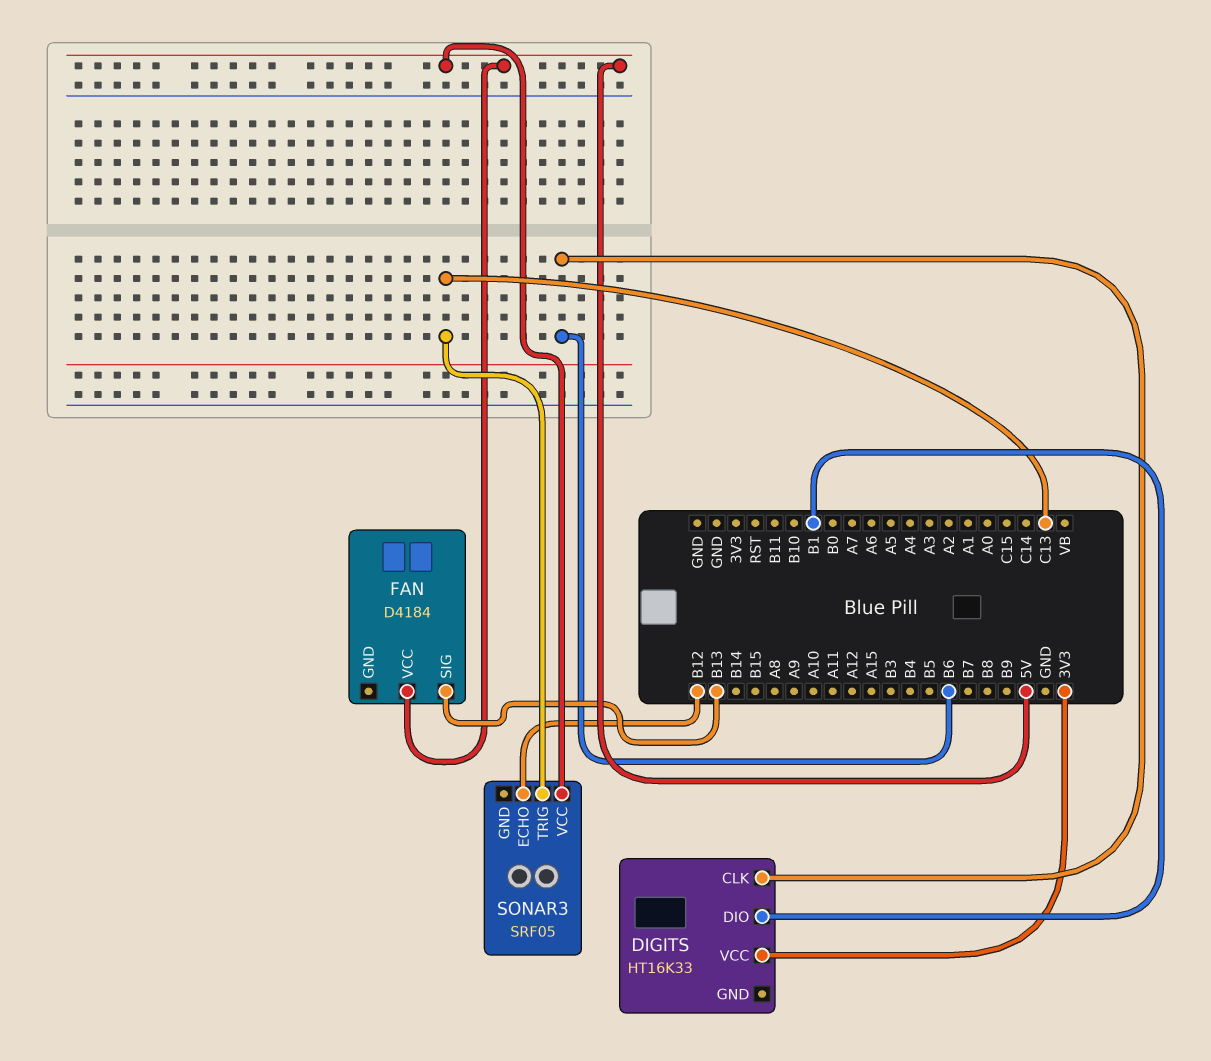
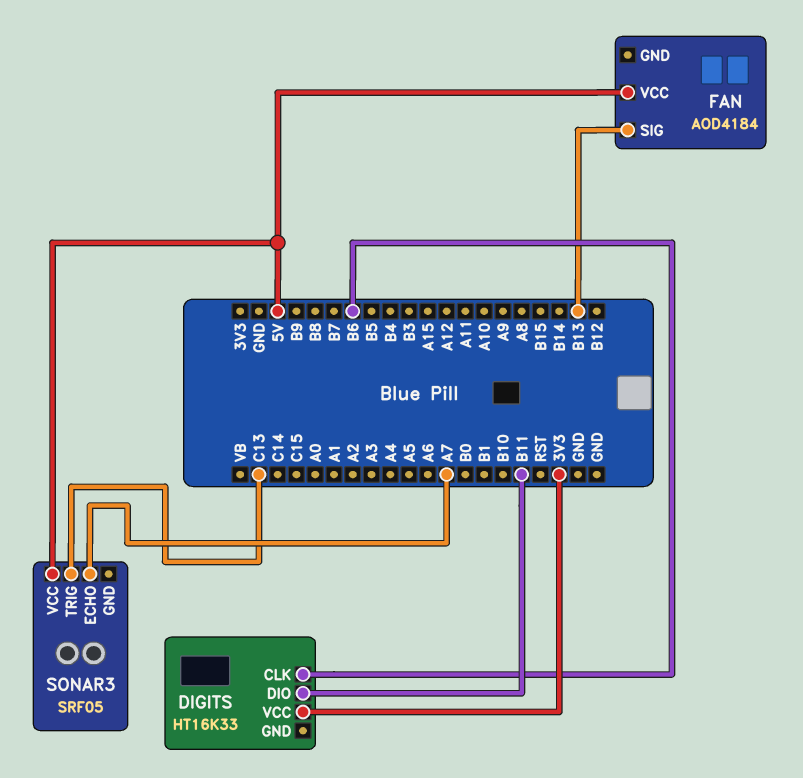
DIGITS pin DIO: B1 -> B11
FAN: D4184 -> AOD4184
SONAR3 pin ECHO: B12 -> A7

